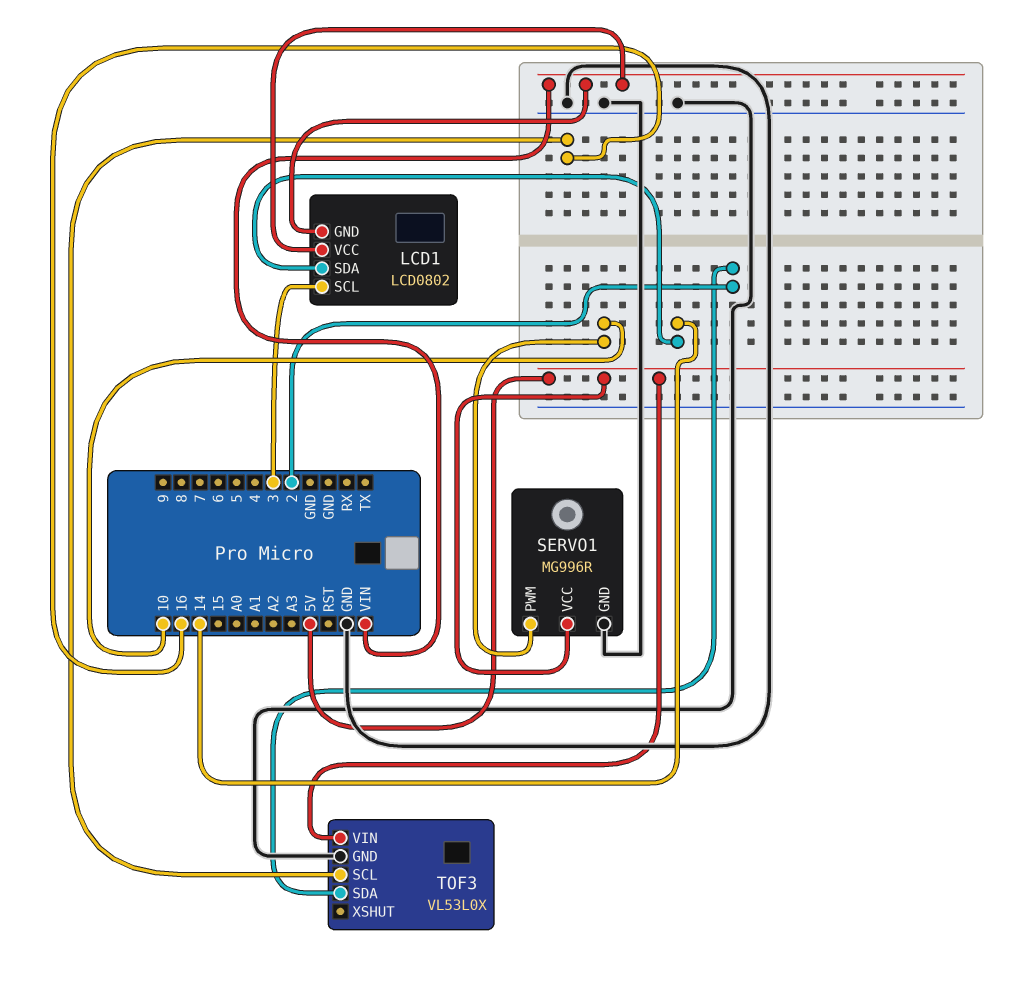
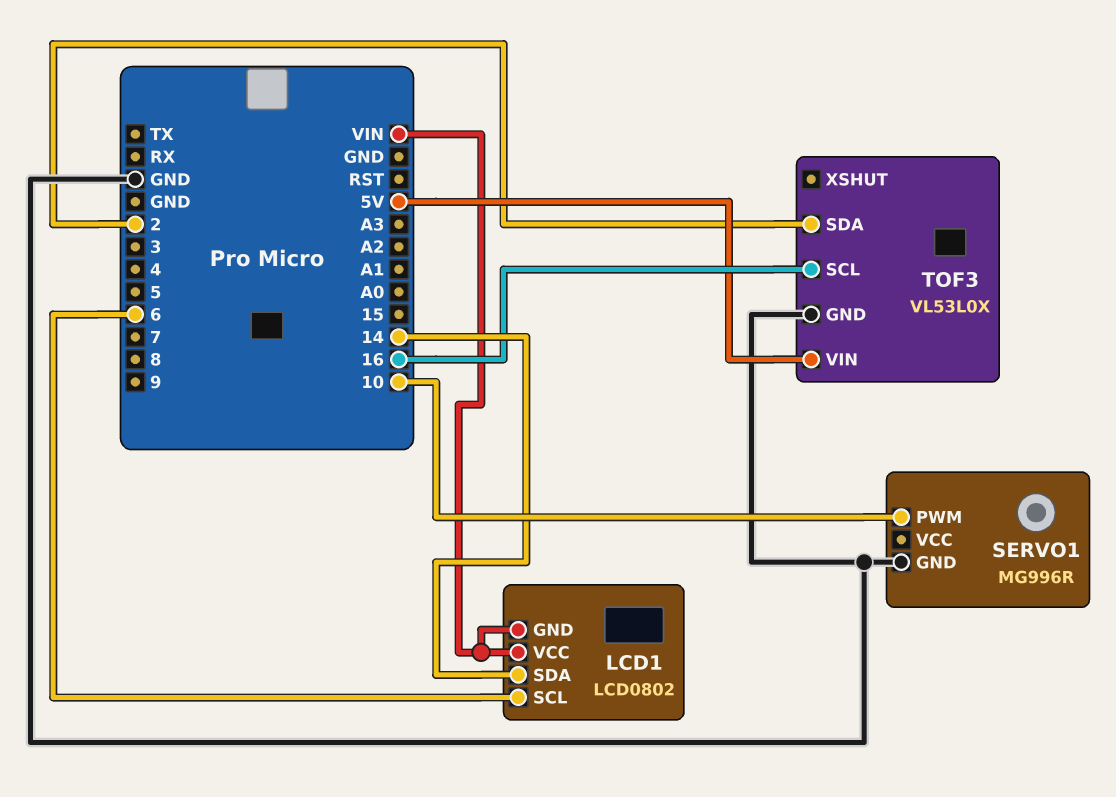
LCD1 pin SCL: 3 -> 6
SERVO1 pin VCC: 5V -> none

